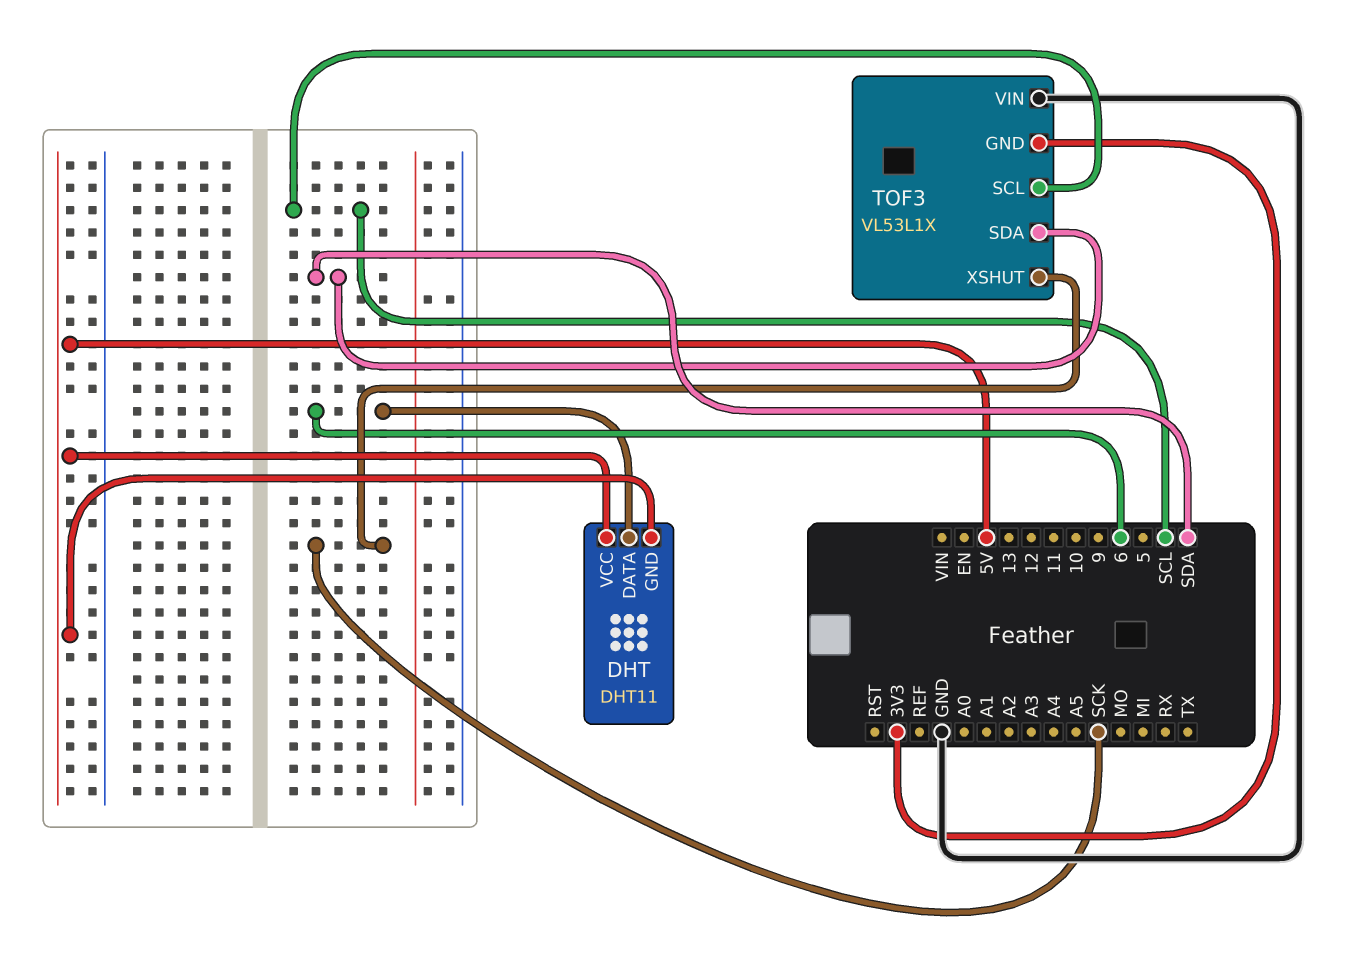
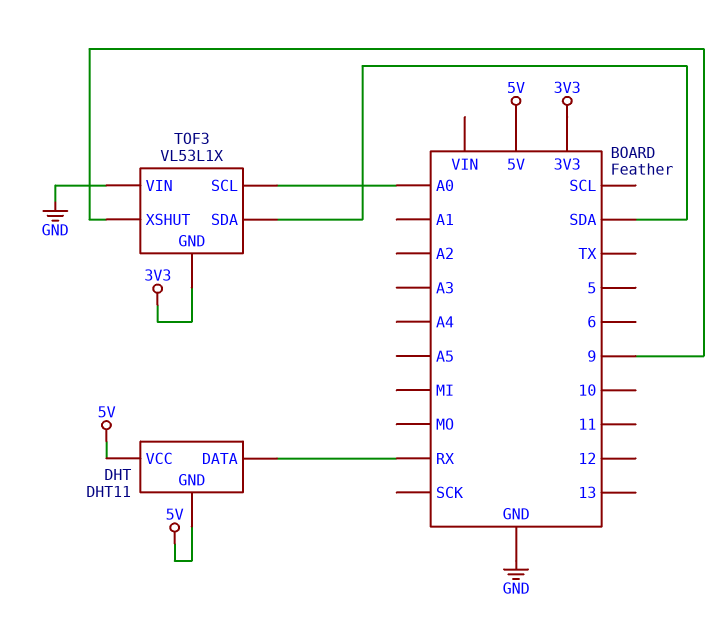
DHT pin DATA: 6 -> RX
TOF3 pin SCL: SCL -> A0
TOF3 pin XSHUT: SCK -> 9

